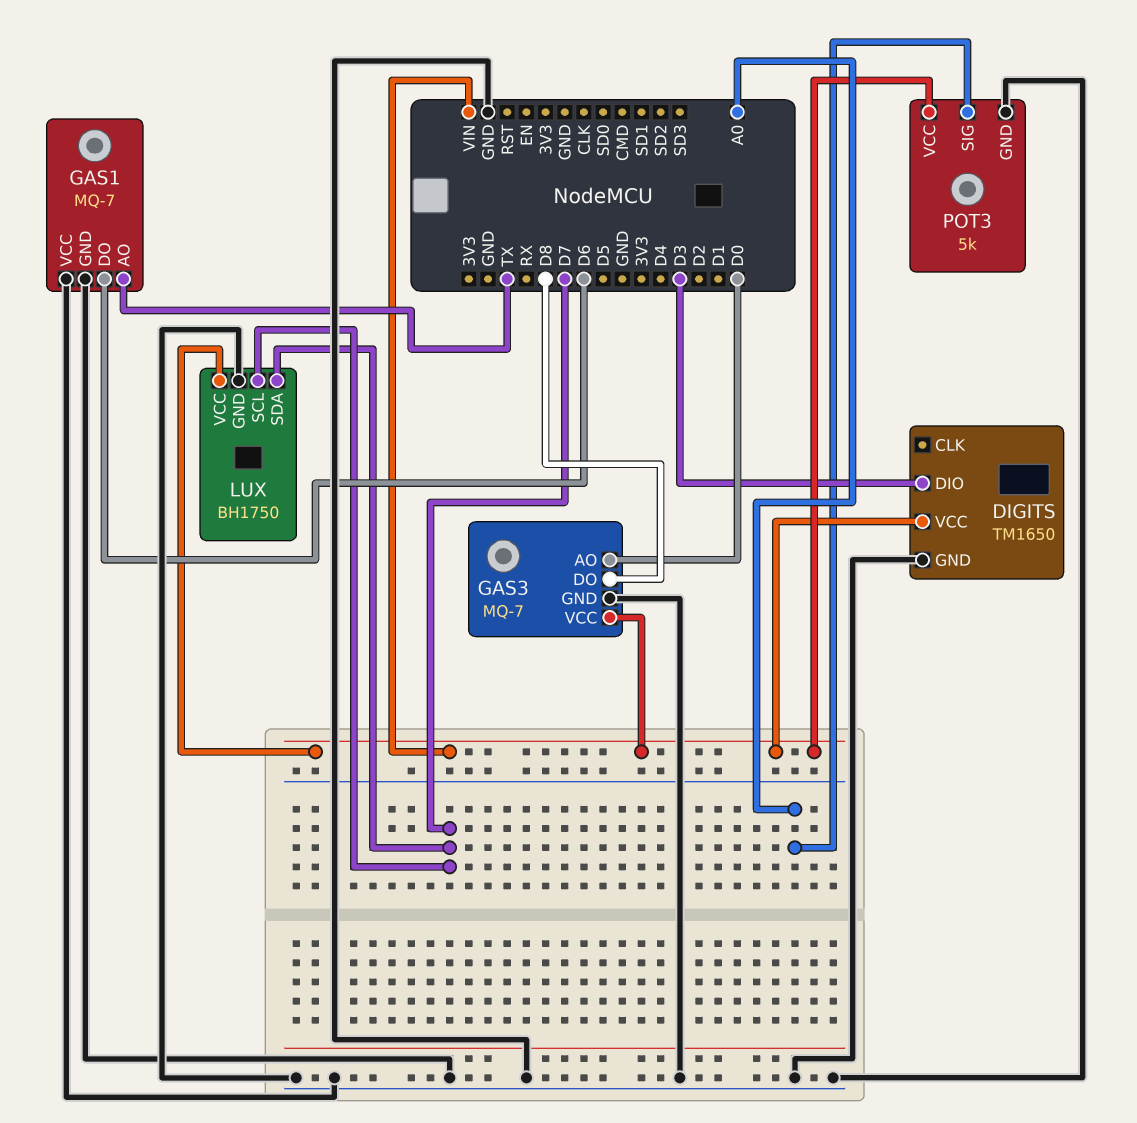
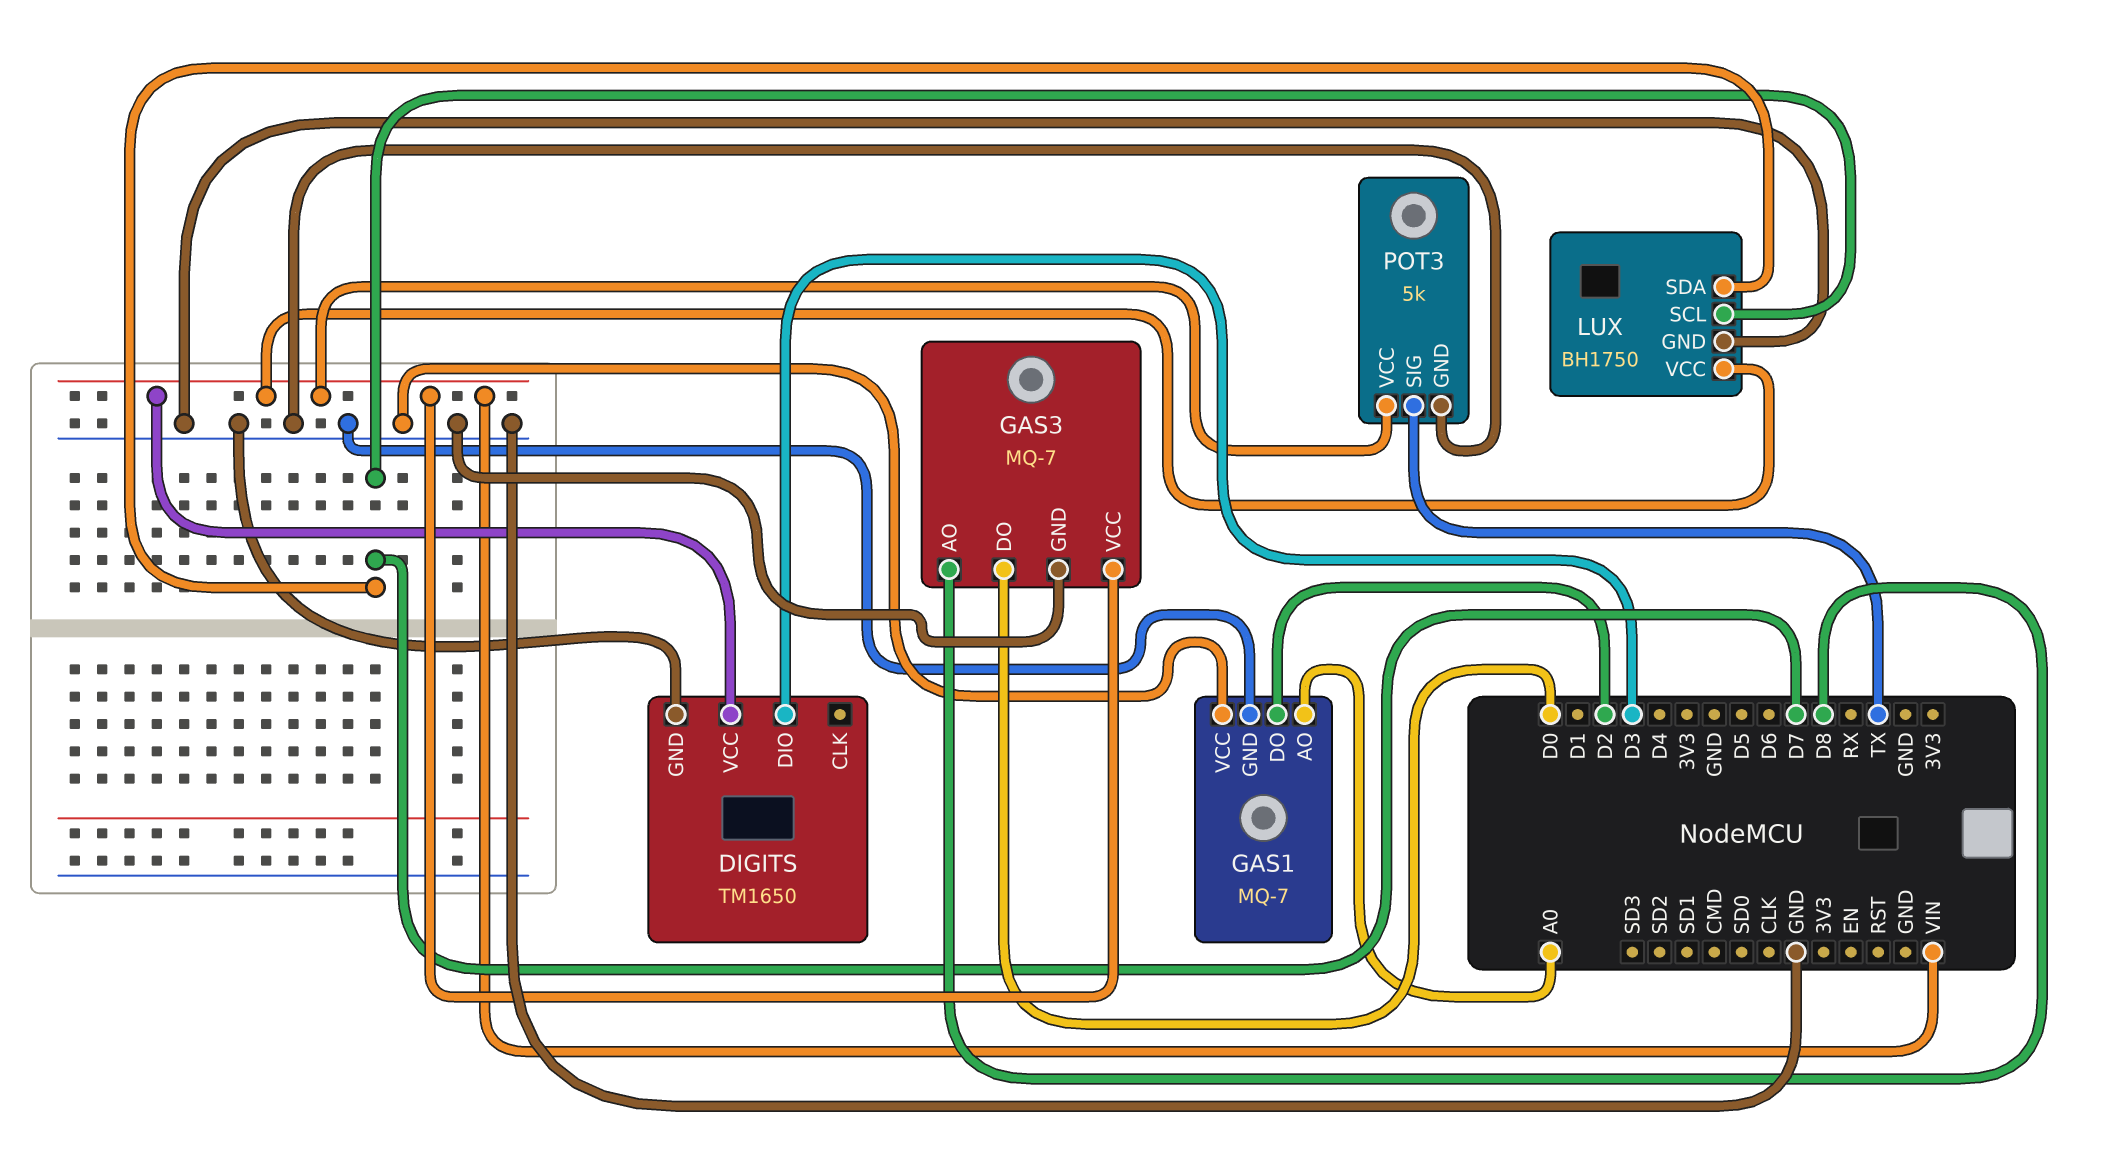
GAS1 pin AO: TX -> A0
GAS1 pin DO: D6 -> D2
GAS3 pin AO: D0 -> D8
GAS3 pin DO: D8 -> D0
POT3 pin SIG: A0 -> TX

